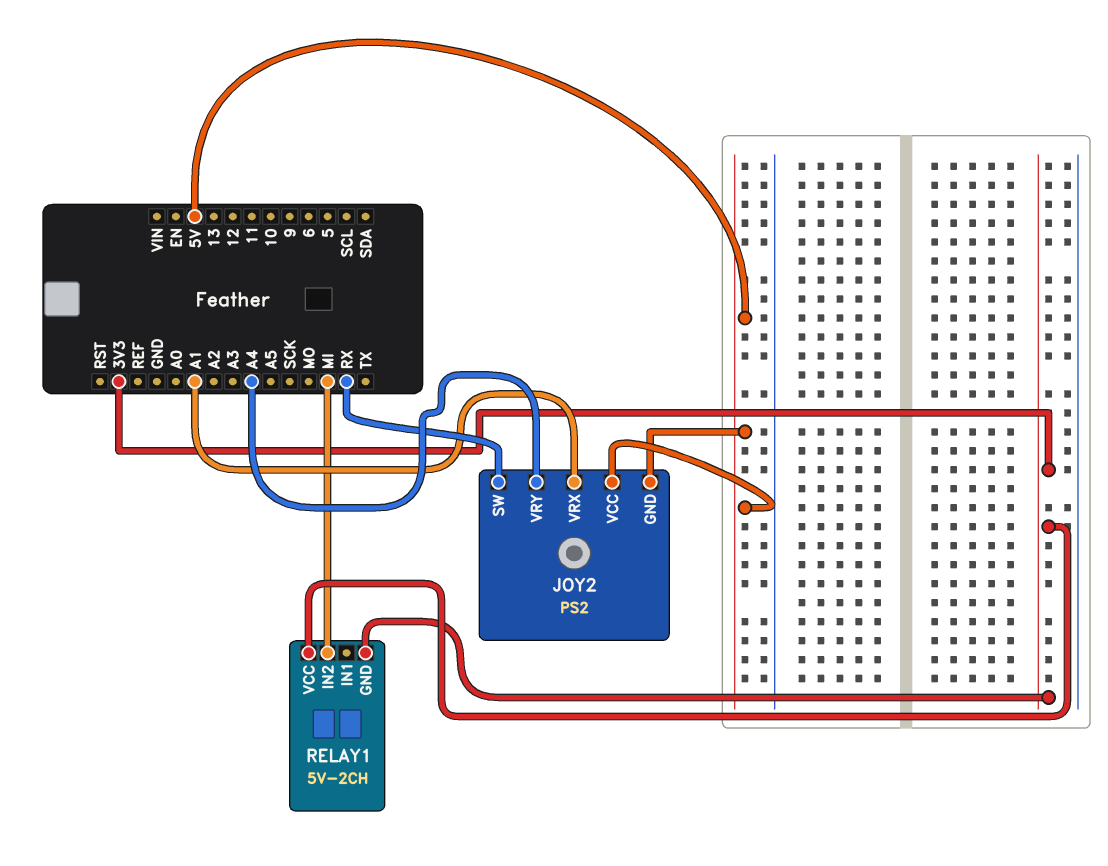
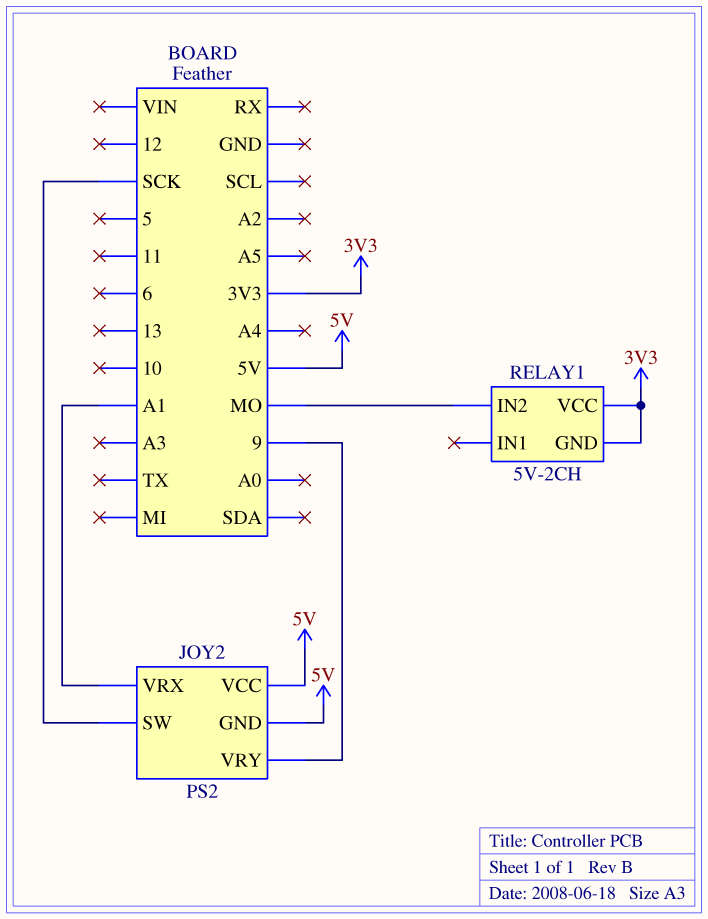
JOY2 pin SW: RX -> SCK
JOY2 pin VRY: A4 -> 9
RELAY1 pin IN2: MI -> MO

